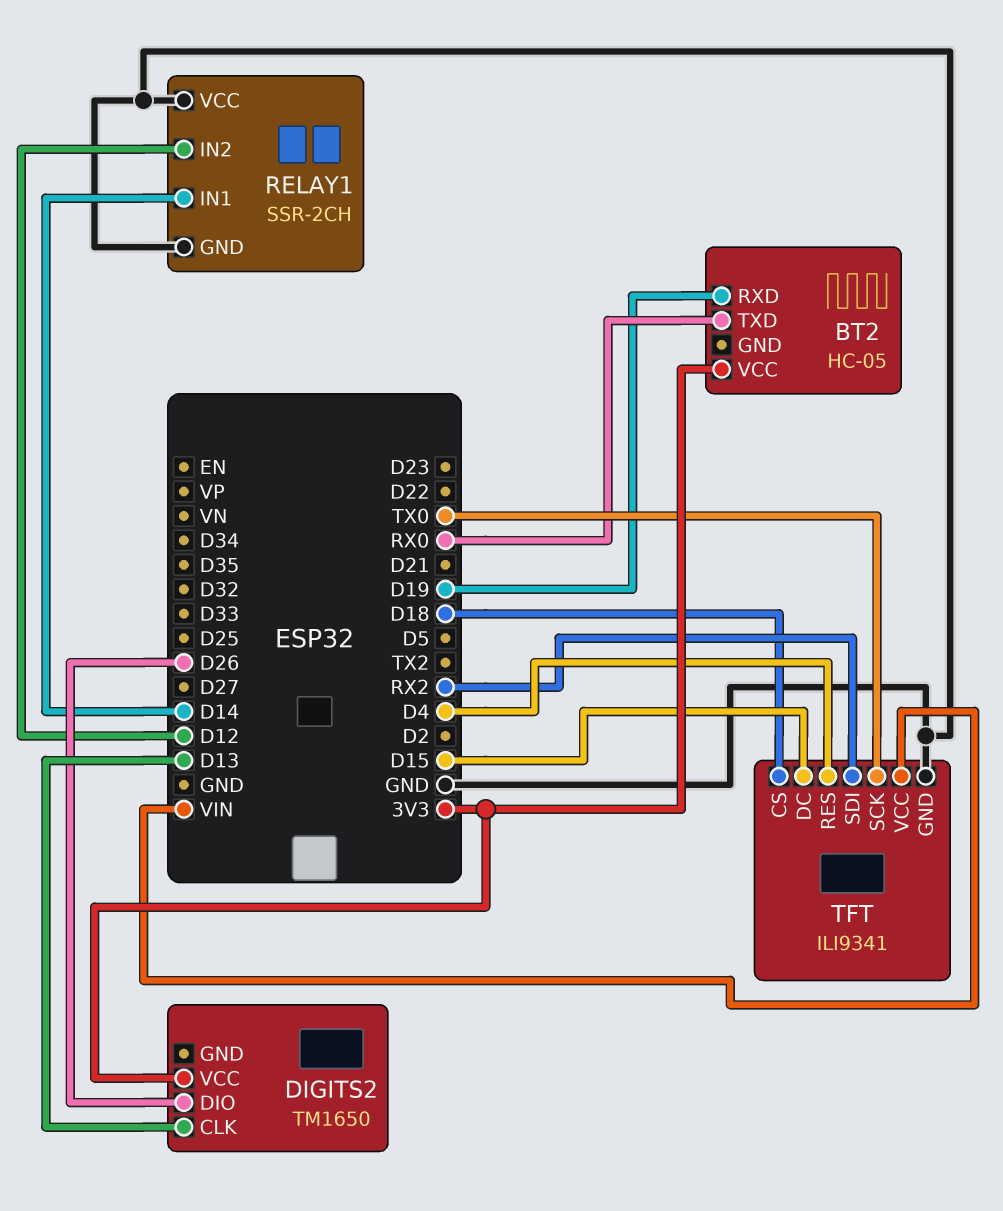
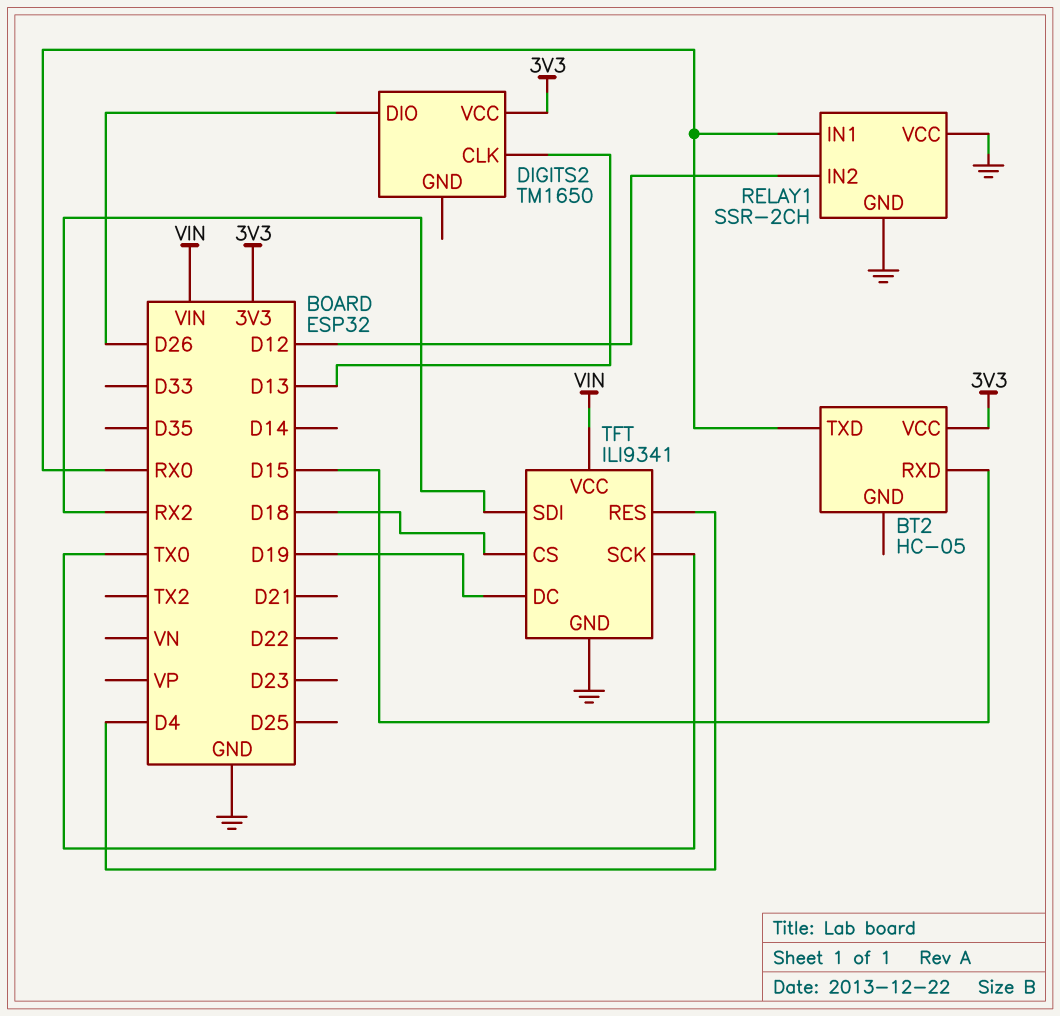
BT2 pin RXD: D19 -> D15
RELAY1 pin IN1: D14 -> RX0
TFT pin DC: D15 -> D19

